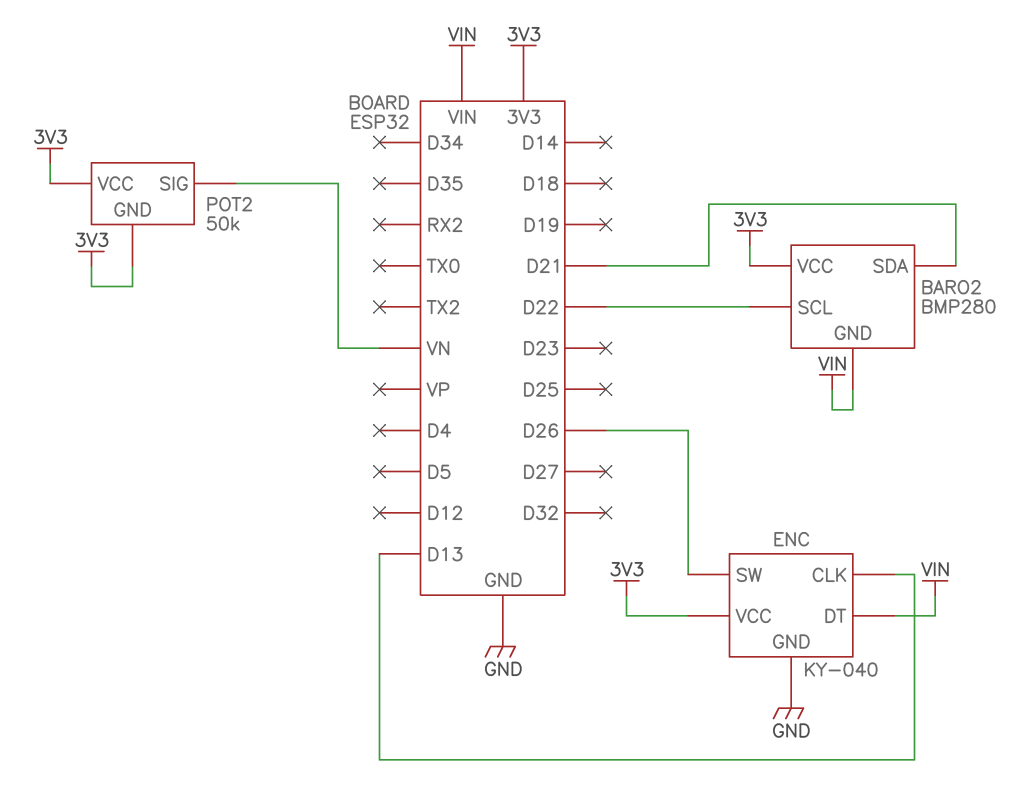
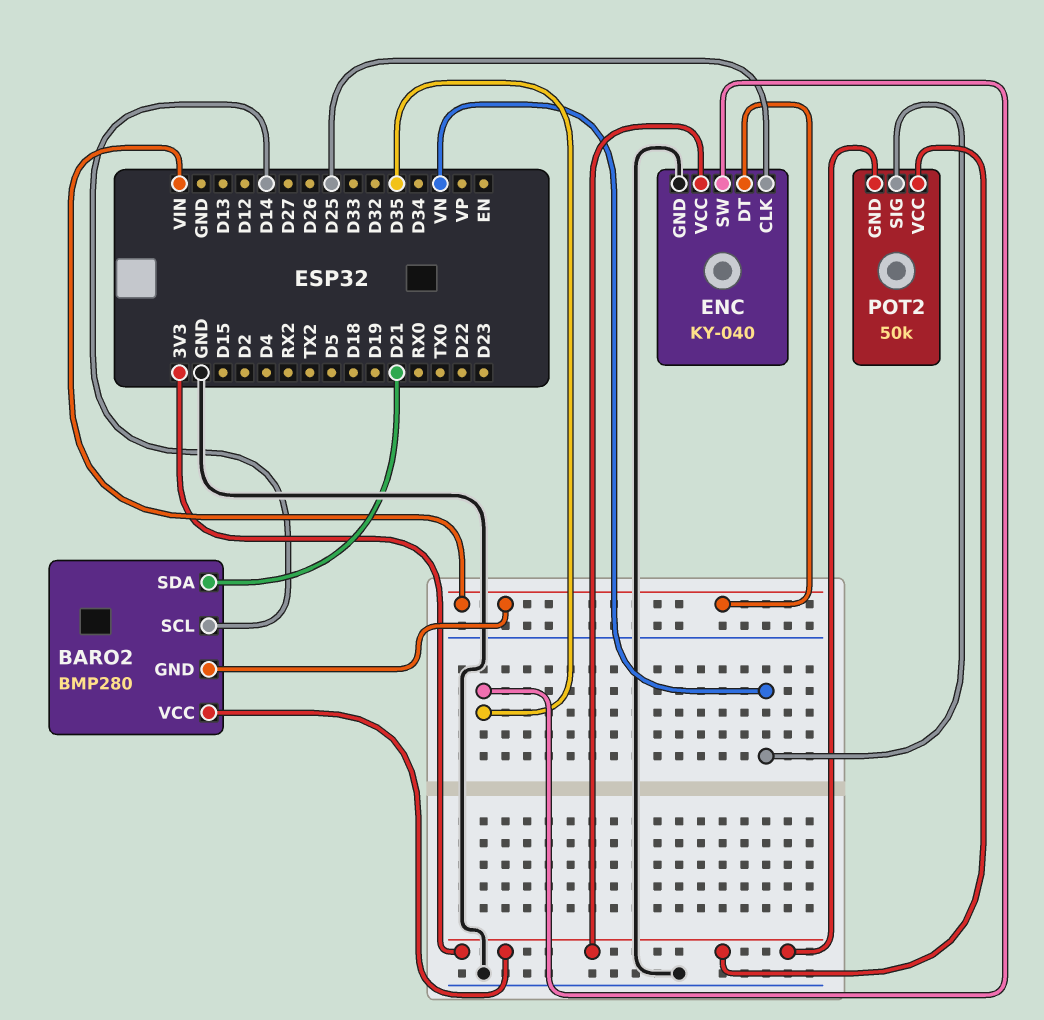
BARO2 pin SCL: D22 -> D14
ENC pin CLK: D13 -> D25
ENC pin SW: D26 -> D35

